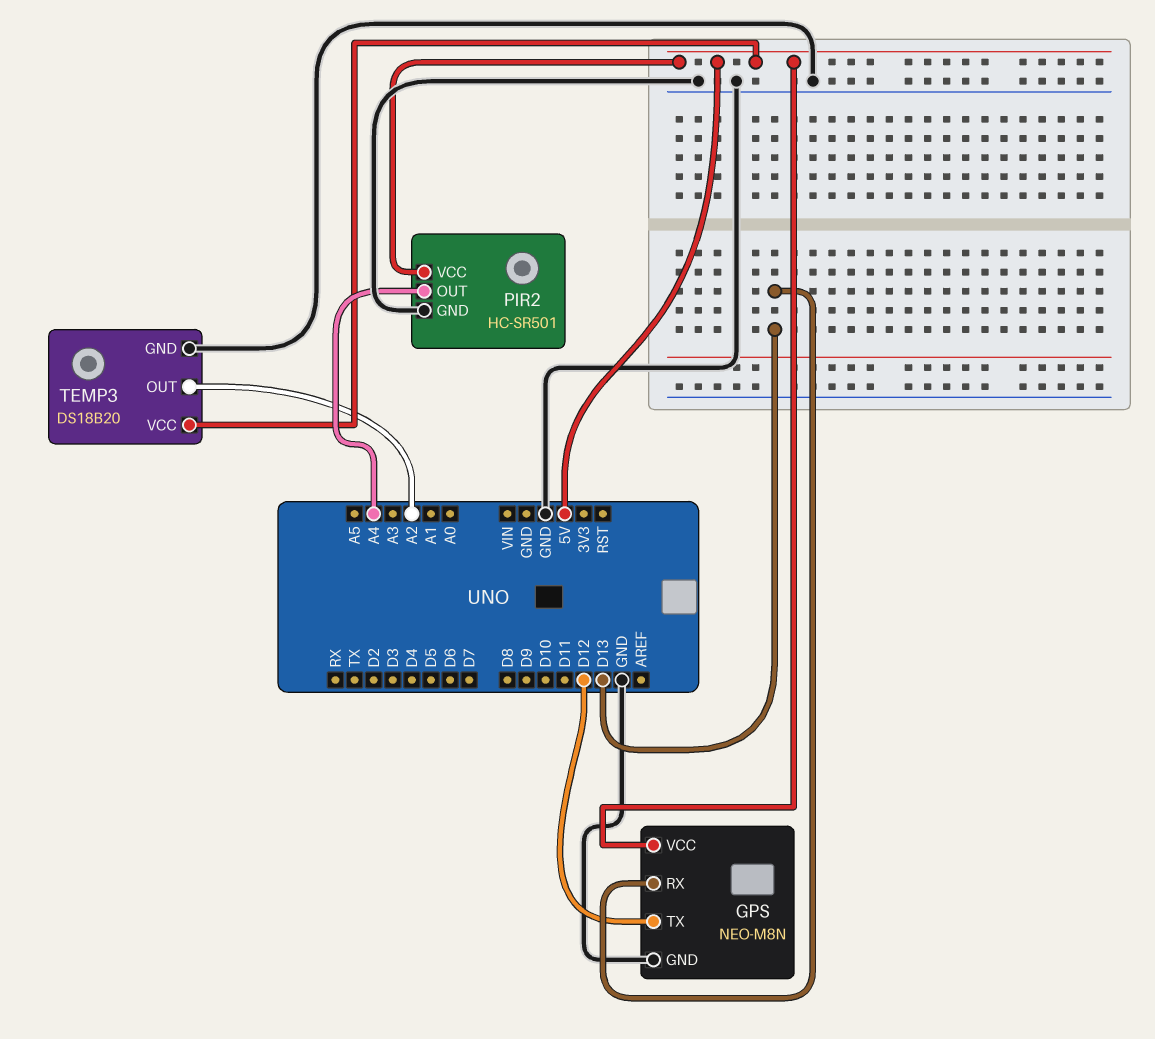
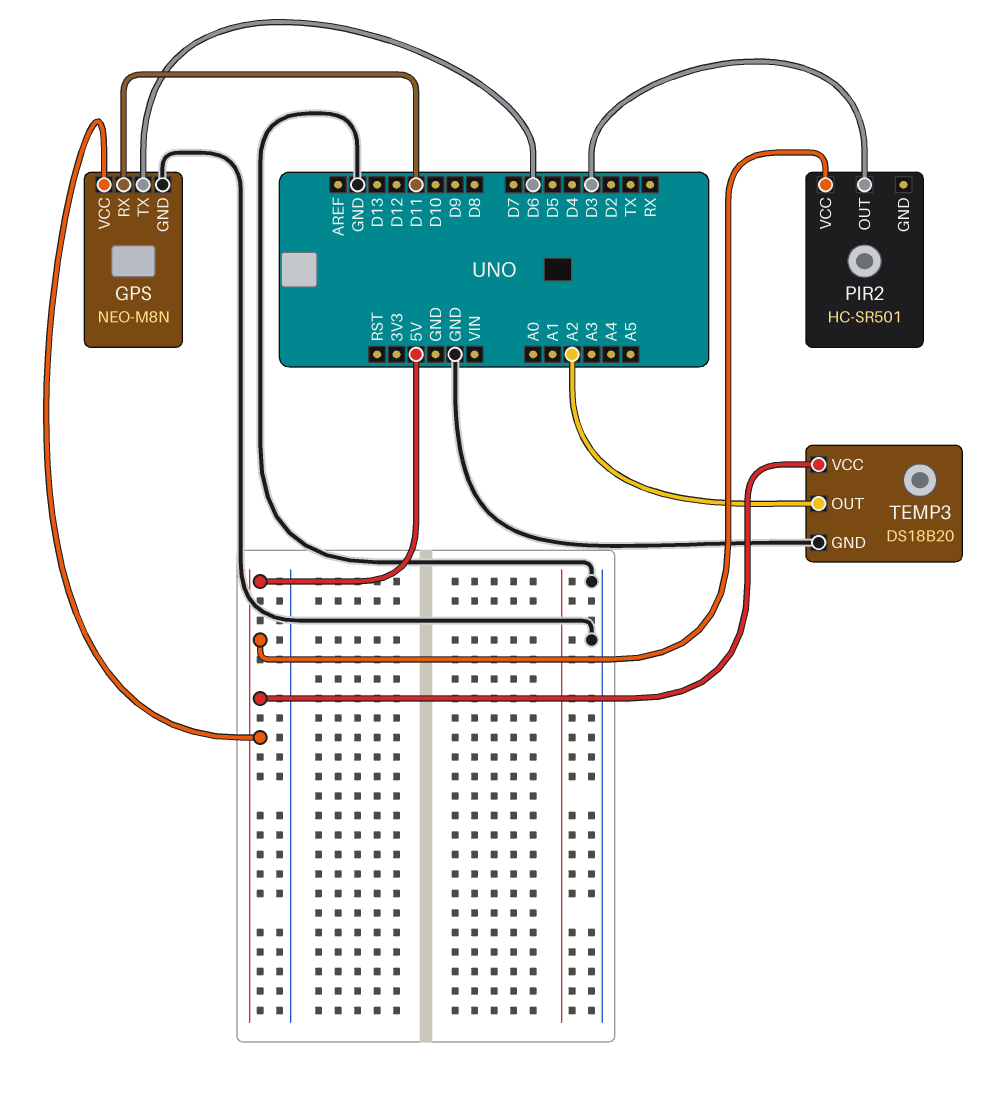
GPS pin RX: D13 -> D11
GPS pin TX: D12 -> D6
PIR2 pin GND: GND -> none
PIR2 pin OUT: A4 -> D3

